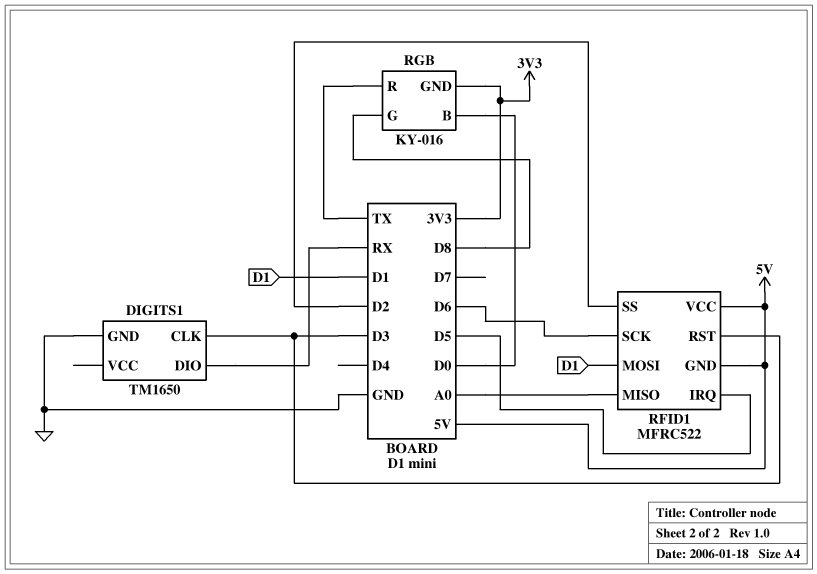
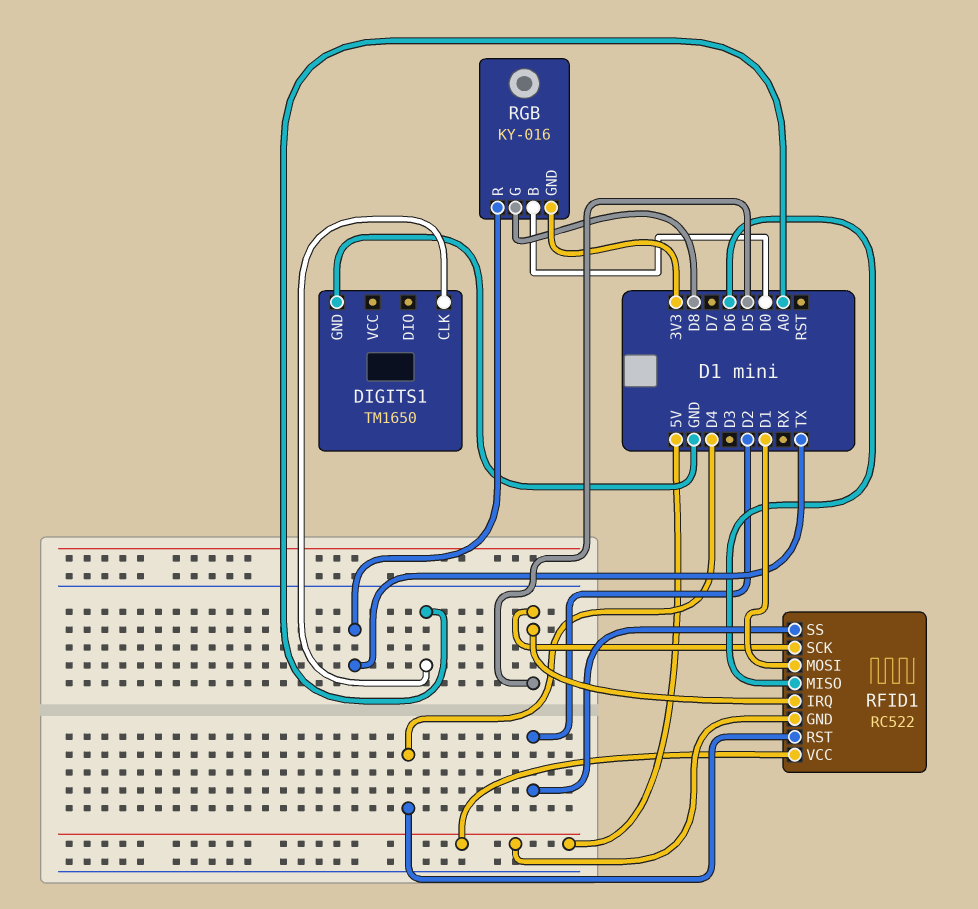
DIGITS1 pin CLK: D3 -> A0
DIGITS1 pin DIO: RX -> none
RFID1: MFRC522 -> RC522
RFID1 pin MISO: A0 -> D6
RFID1 pin RST: D3 -> D4
RFID1 pin SCK: D6 -> D5

